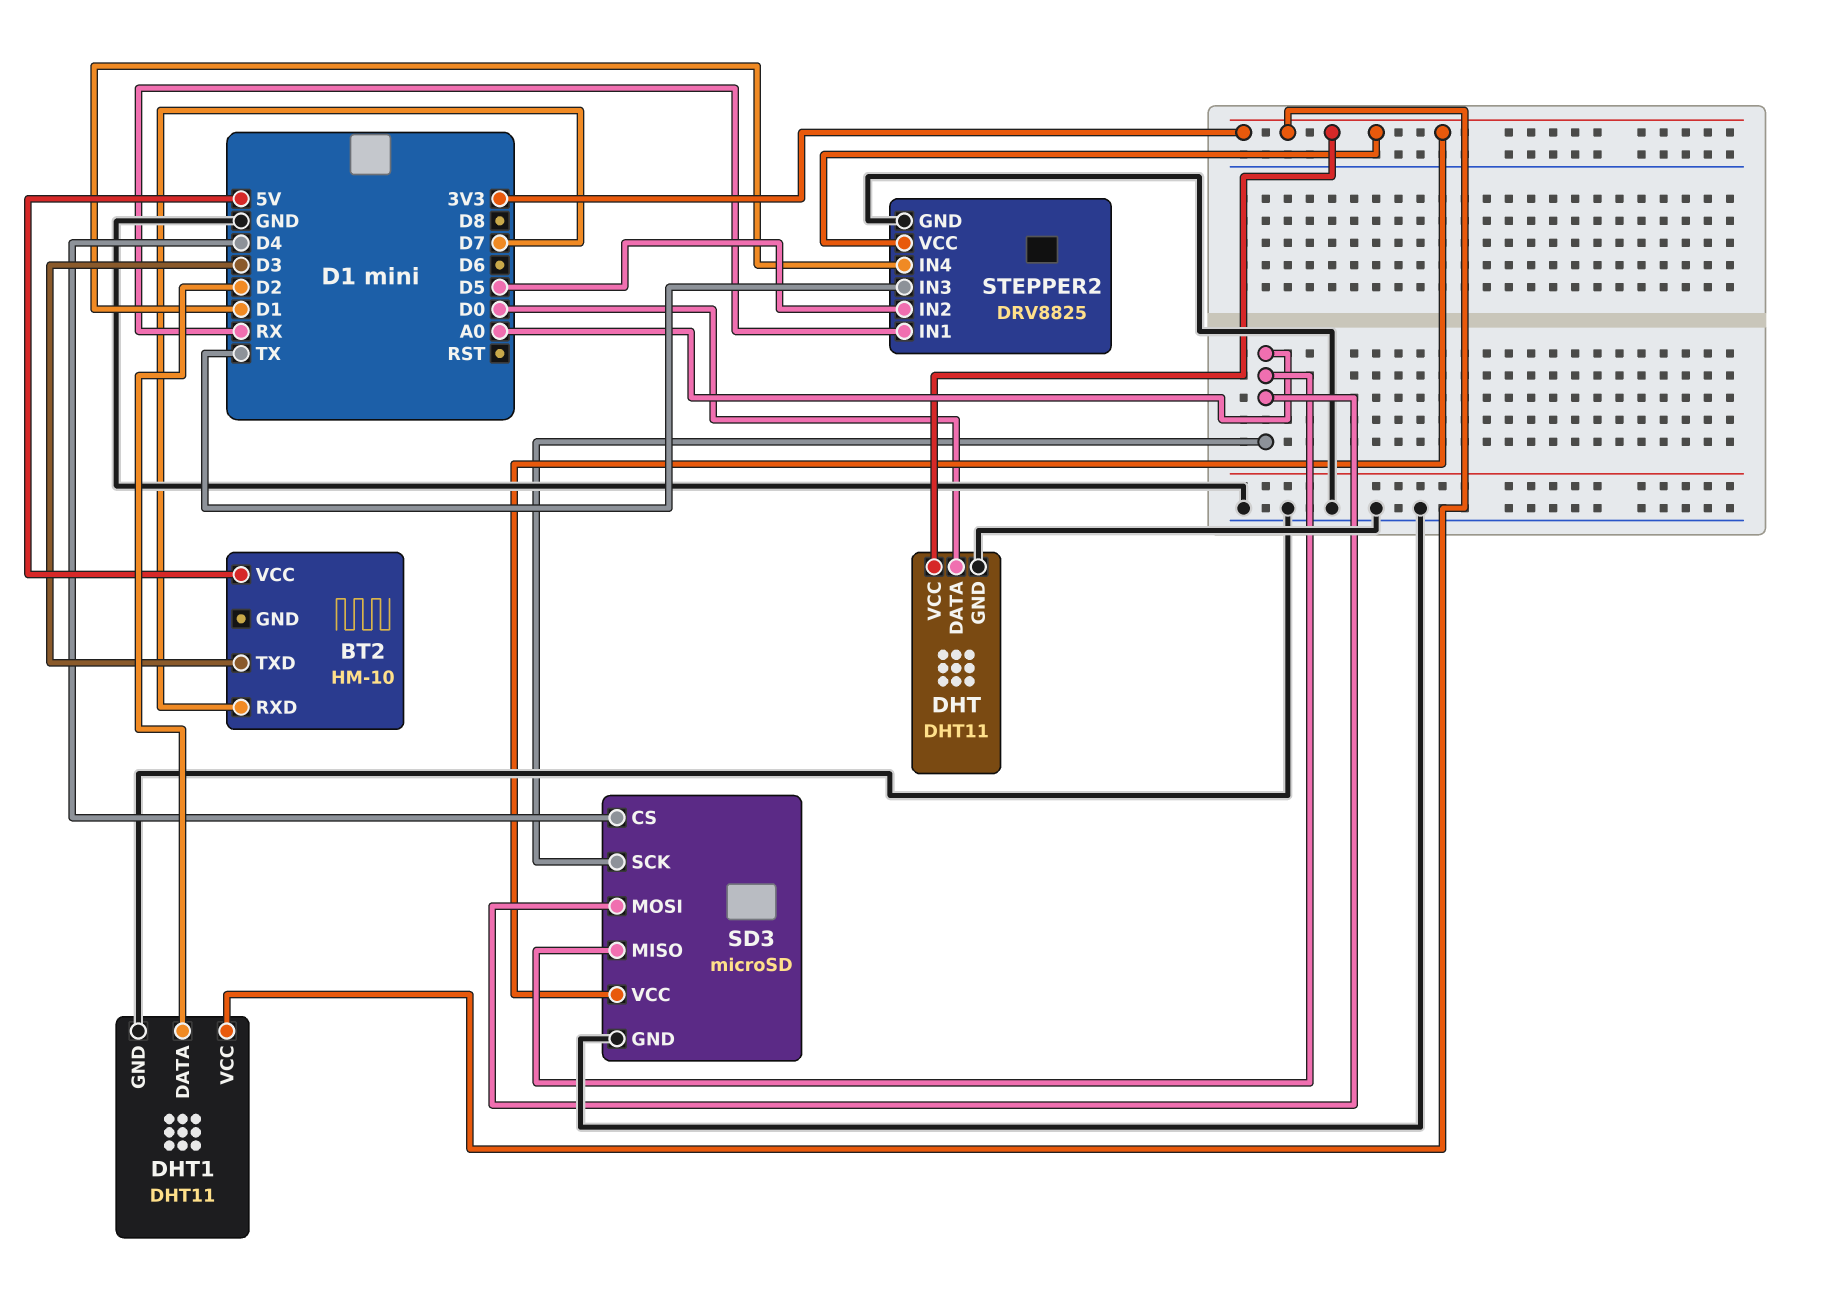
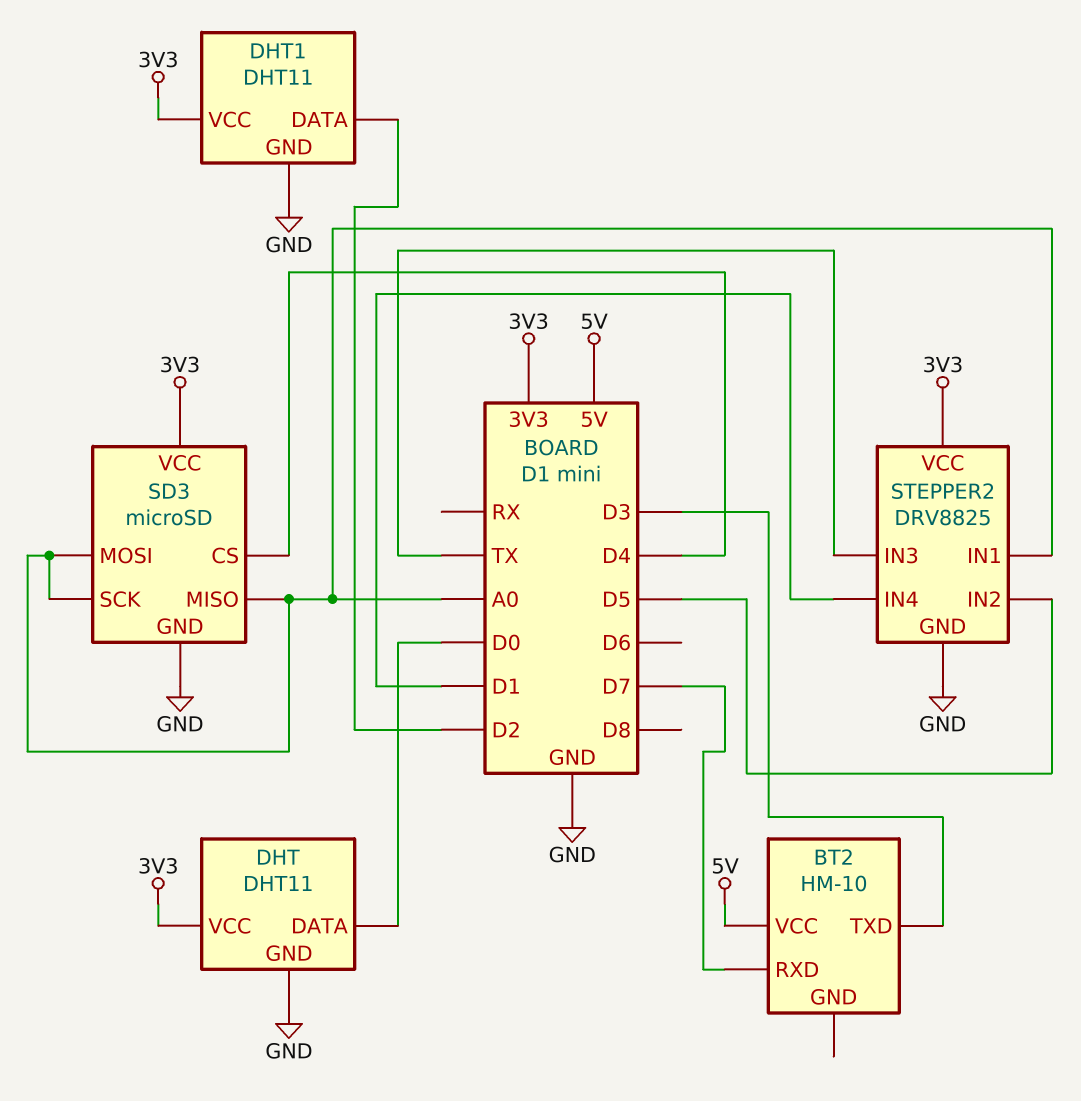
STEPPER2 pin IN1: RX -> A0

